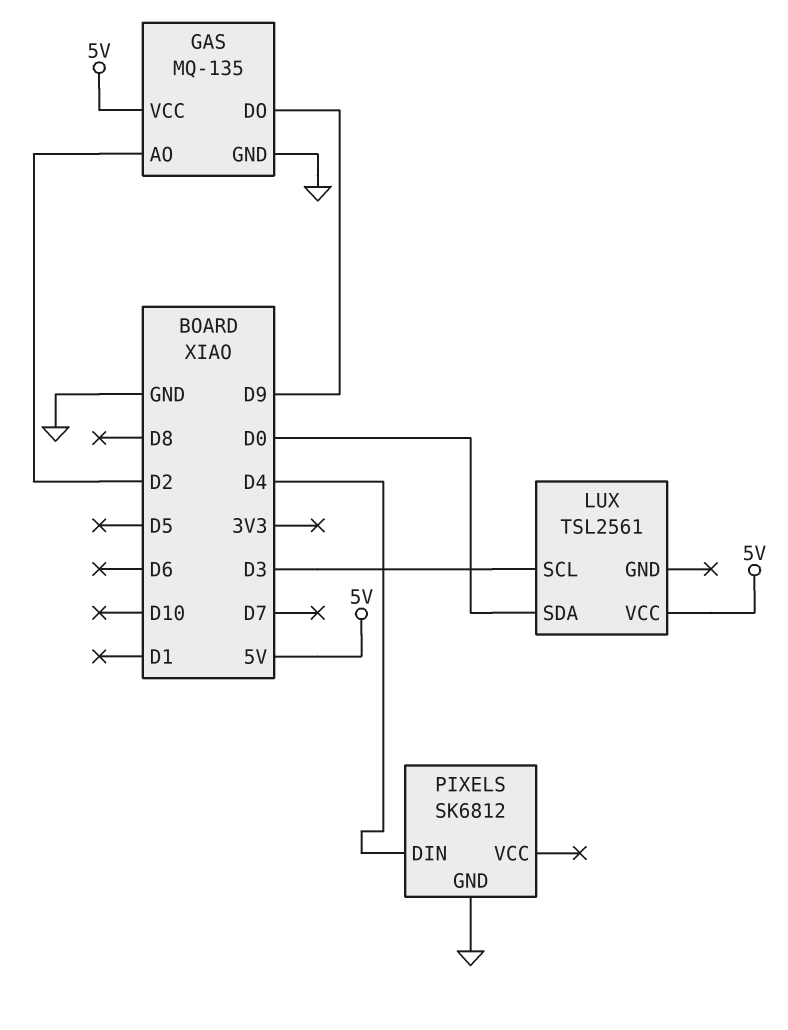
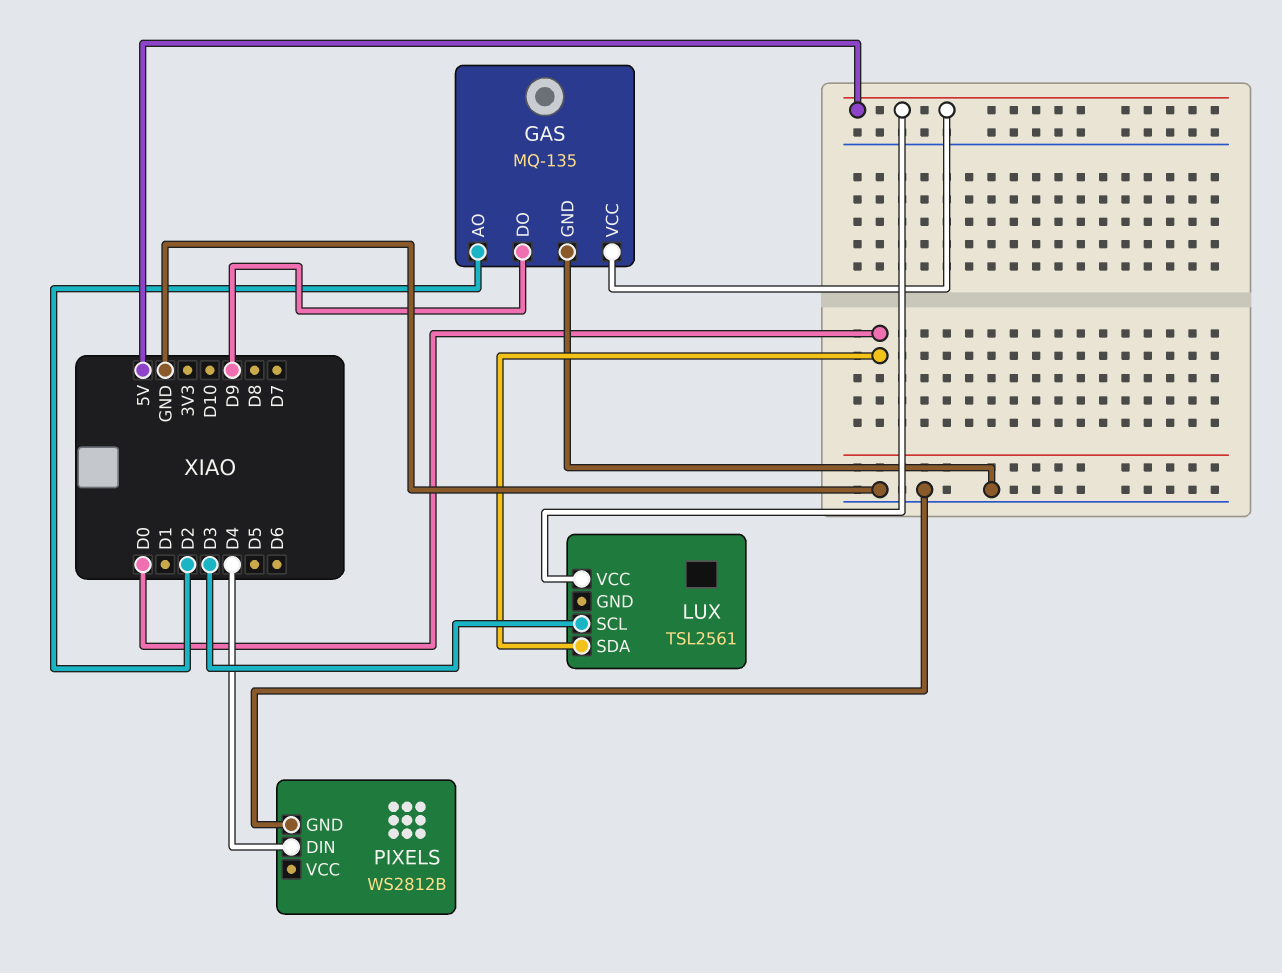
PIXELS: SK6812 -> WS2812B

